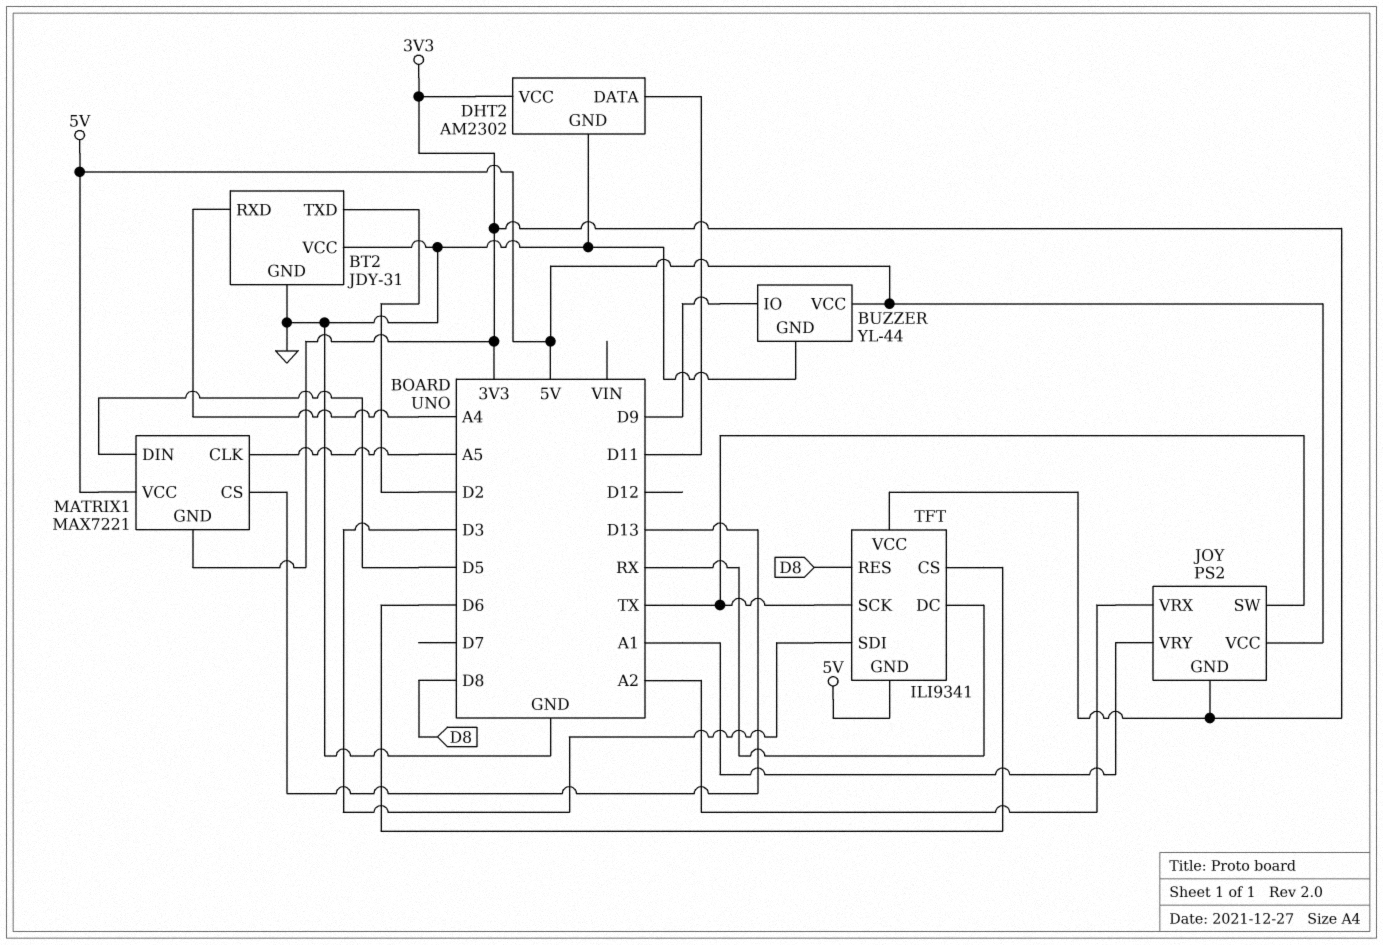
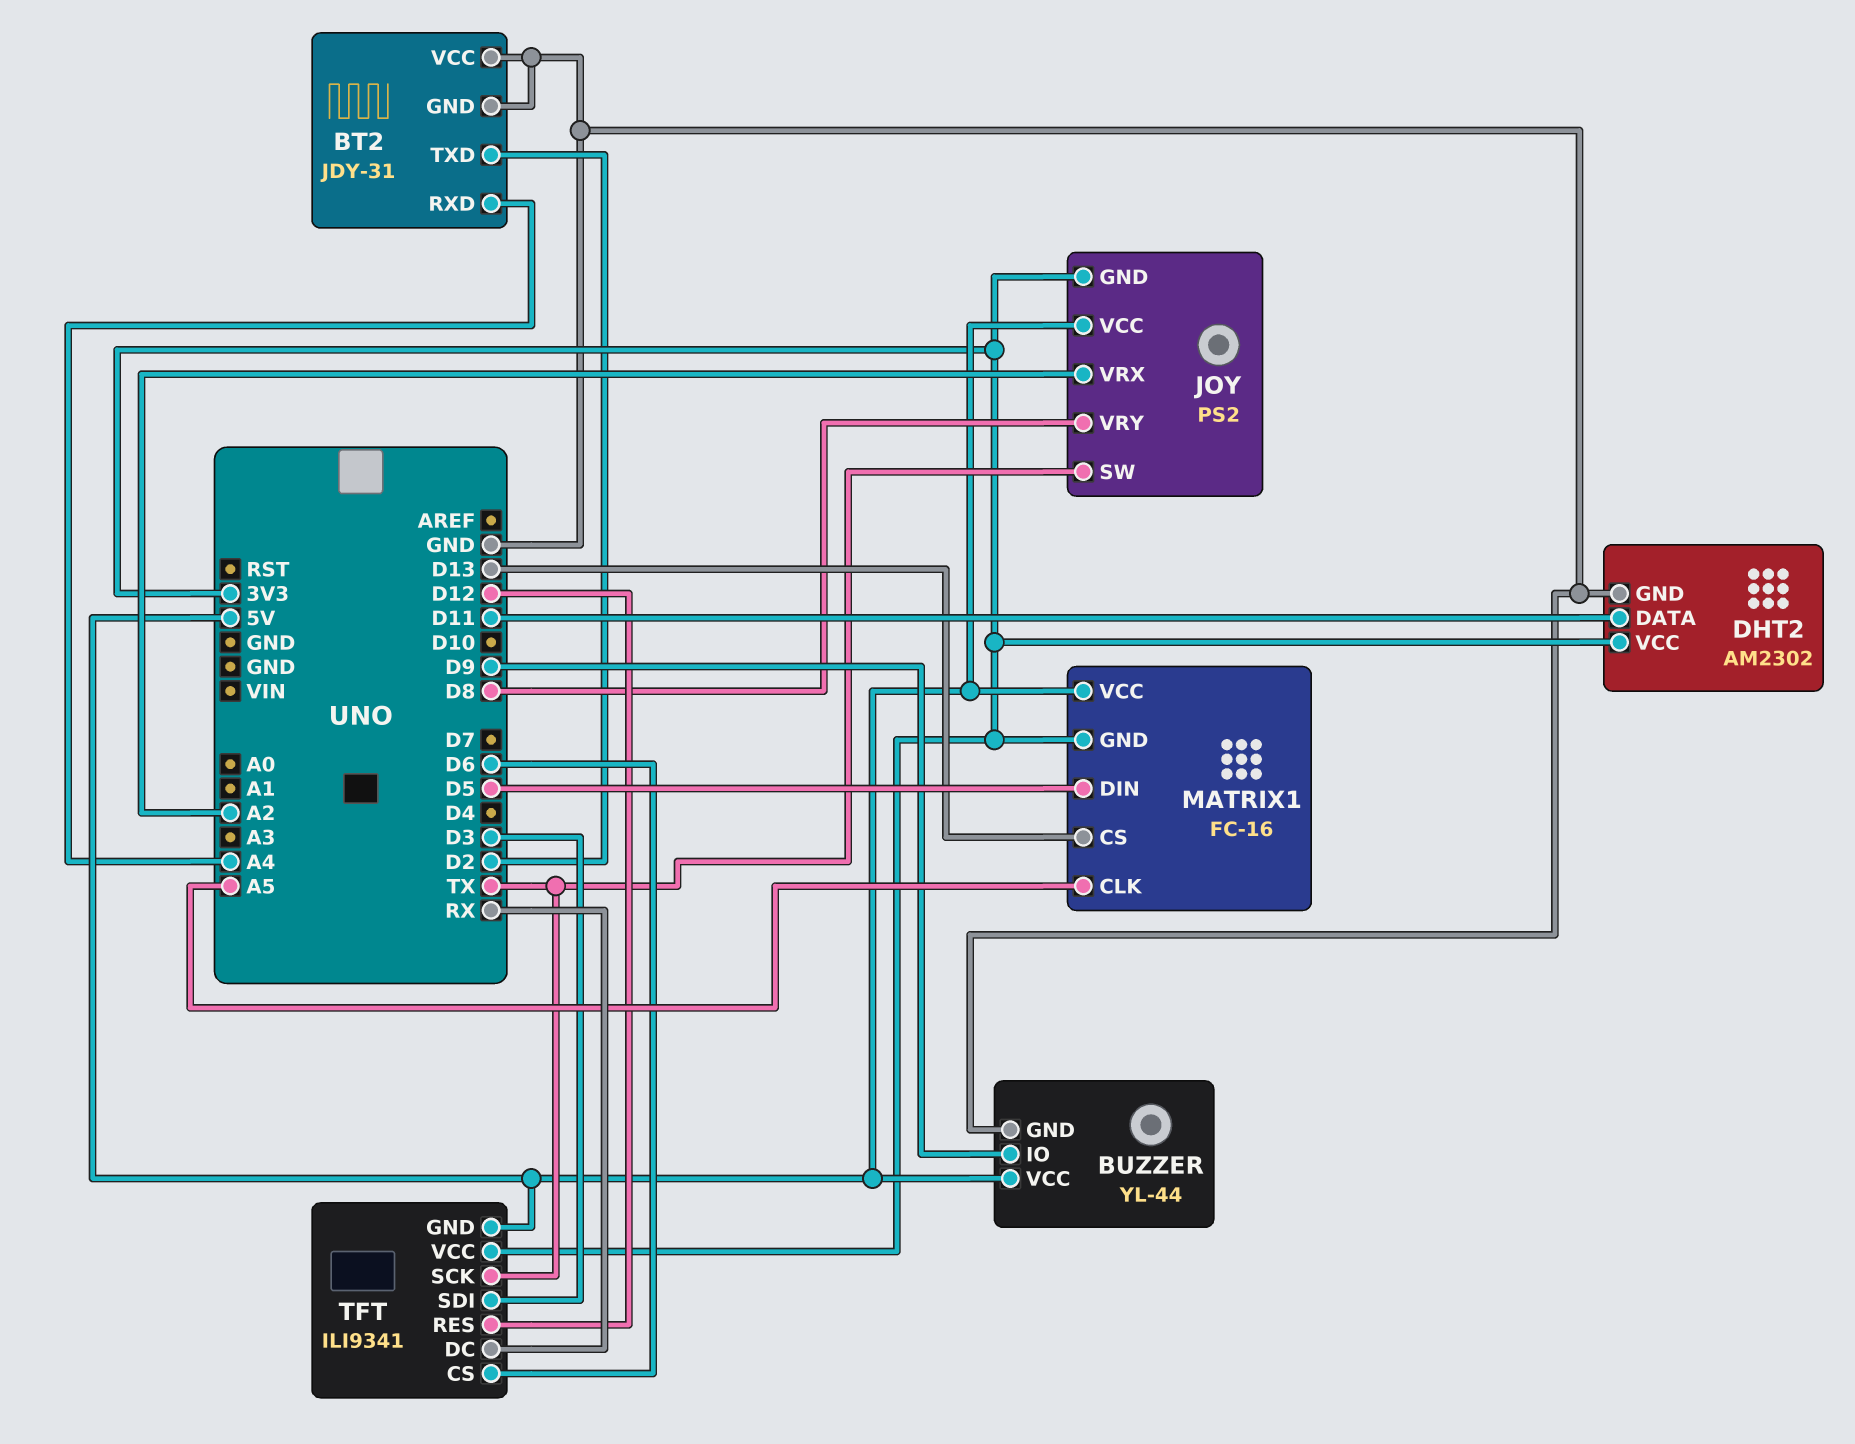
JOY pin VRY: A1 -> D8
MATRIX1: MAX7221 -> FC-16
TFT pin RES: D8 -> D12

